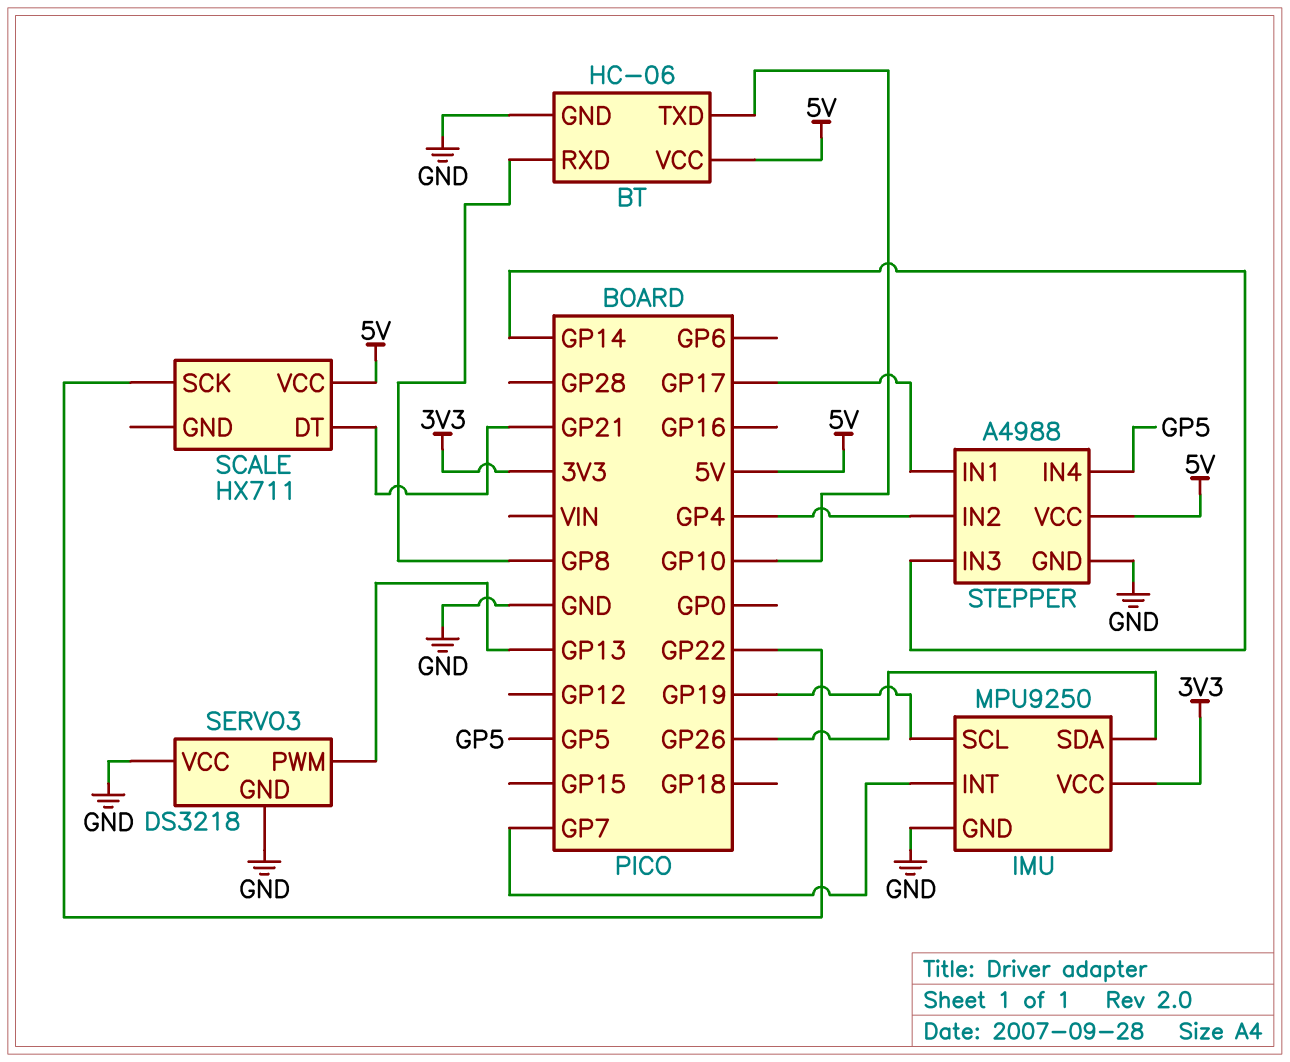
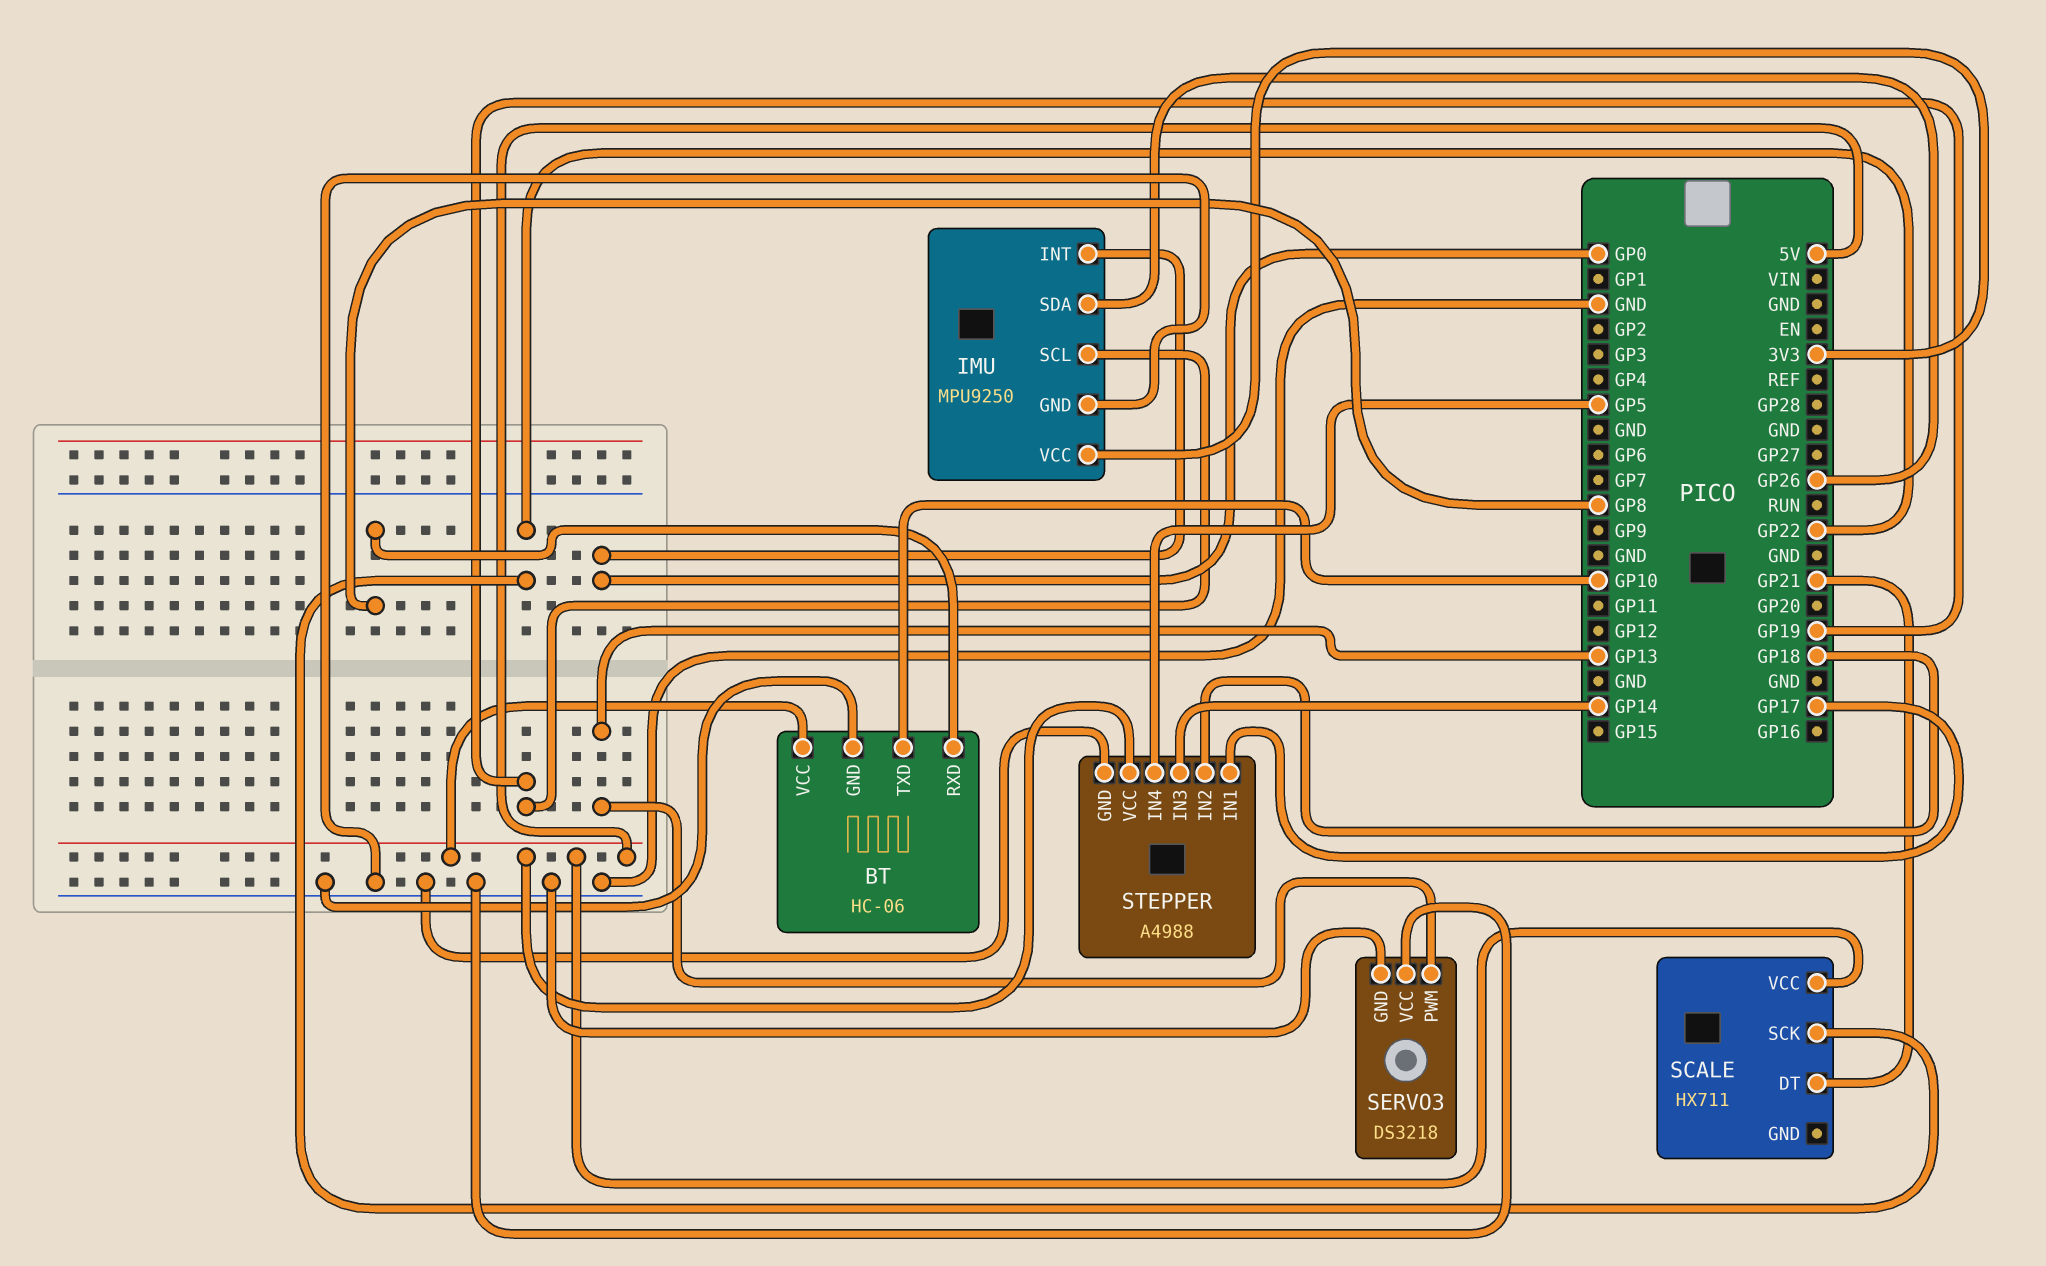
IMU pin INT: GP7 -> GP0
STEPPER pin IN2: GP4 -> GP18

